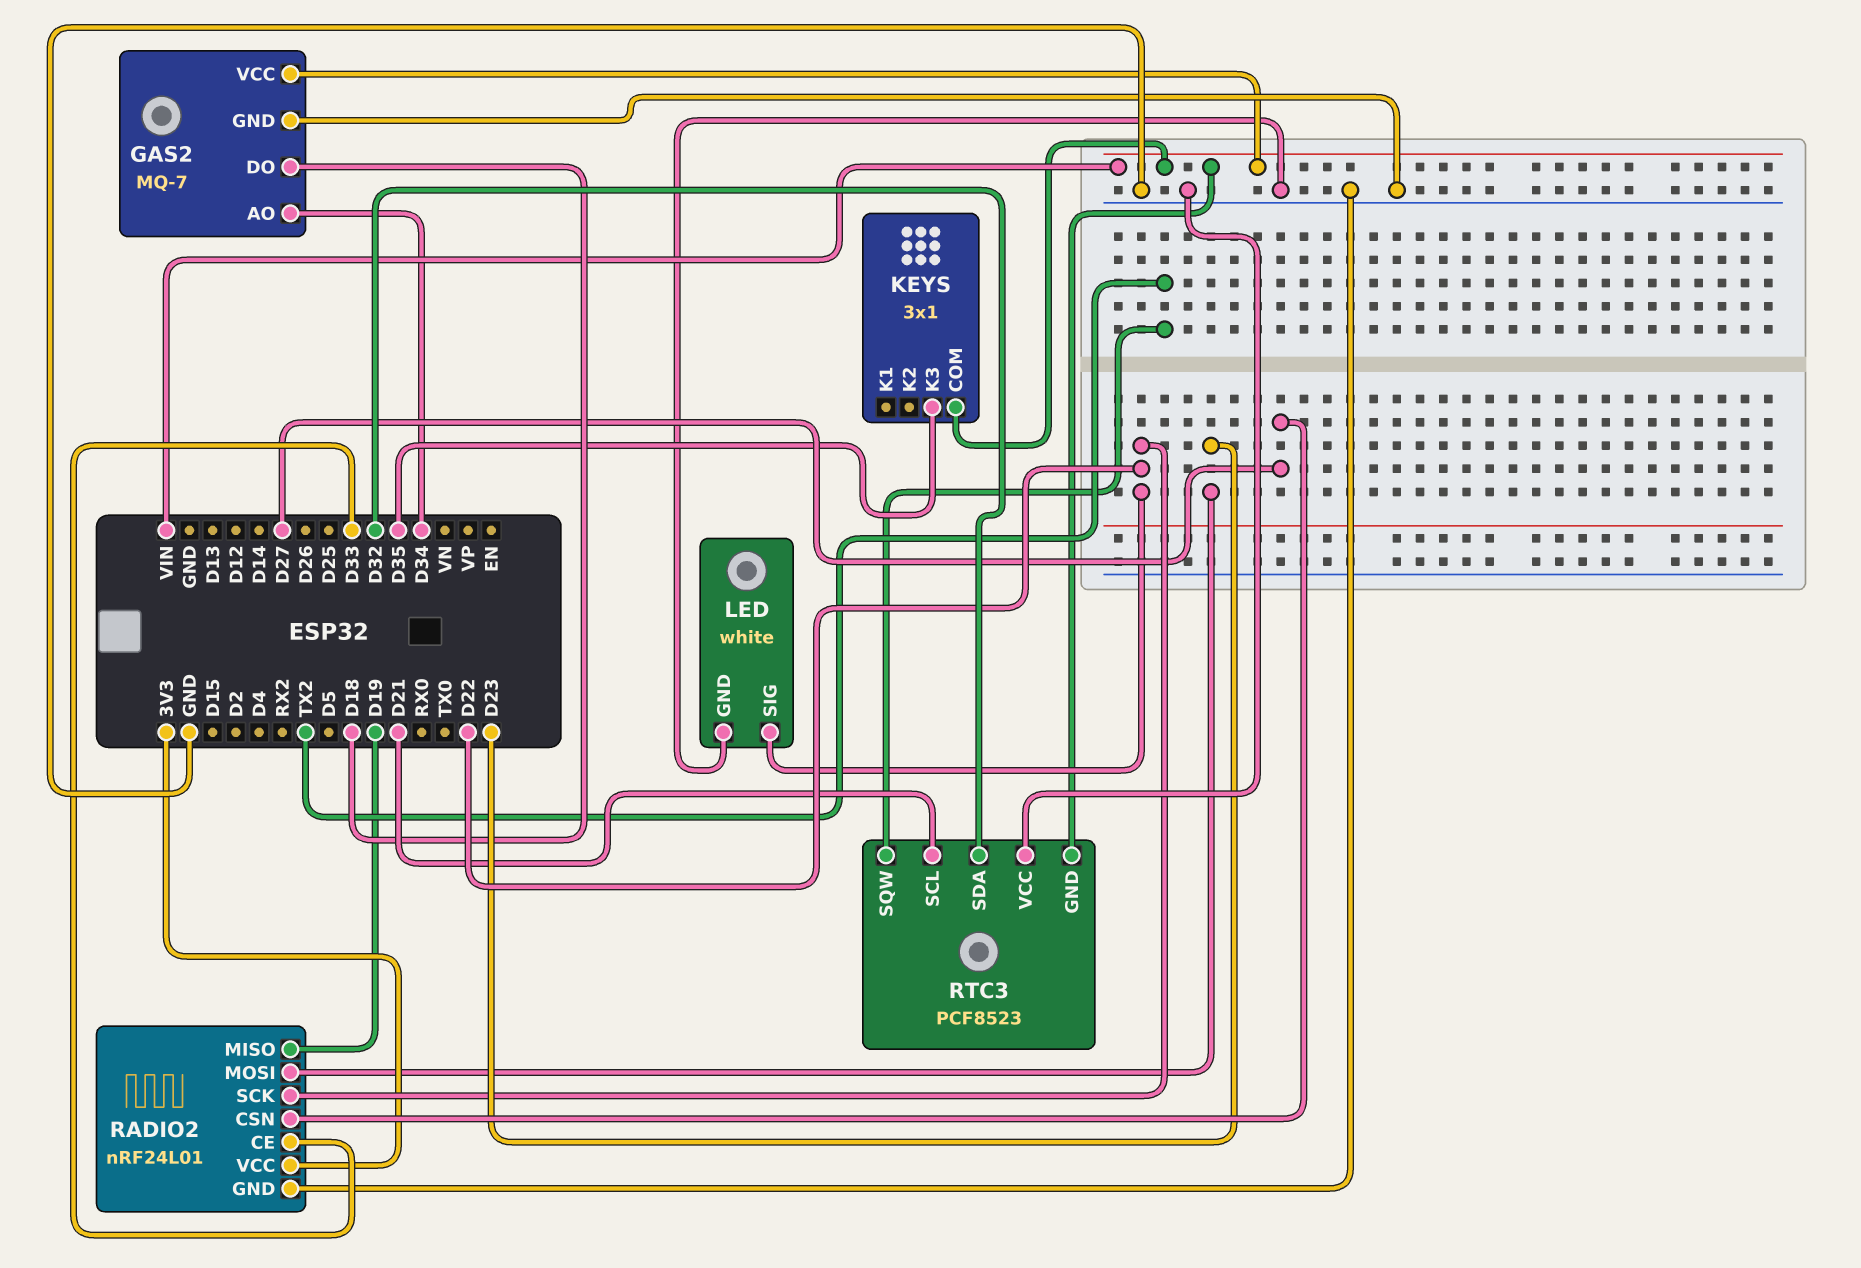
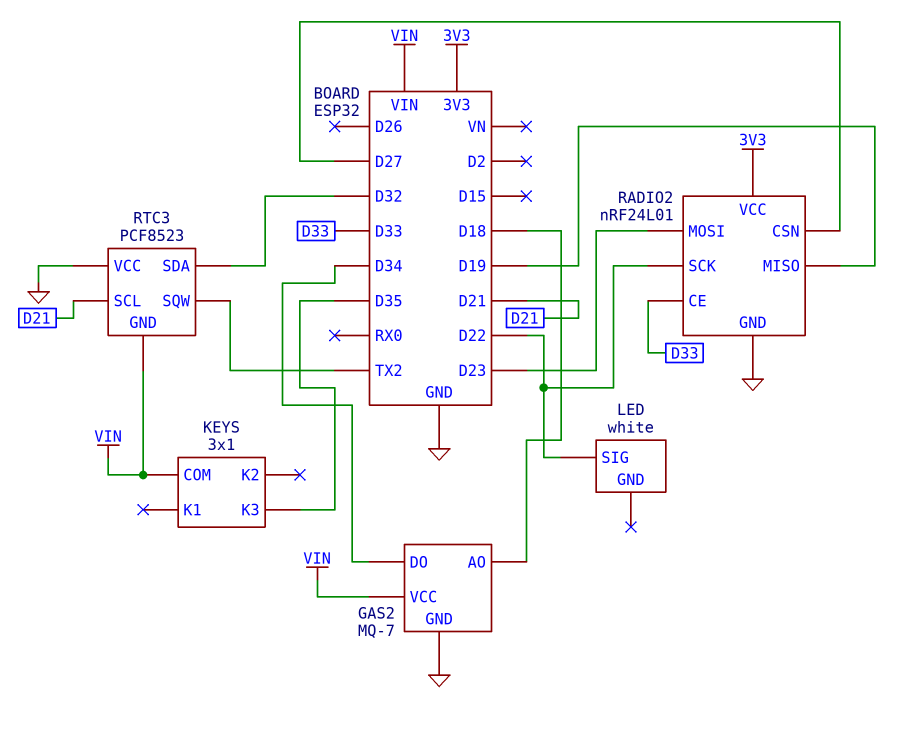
GAS2 pin AO: D34 -> D18
GAS2 pin DO: D18 -> D34
LED pin GND: GND -> none

